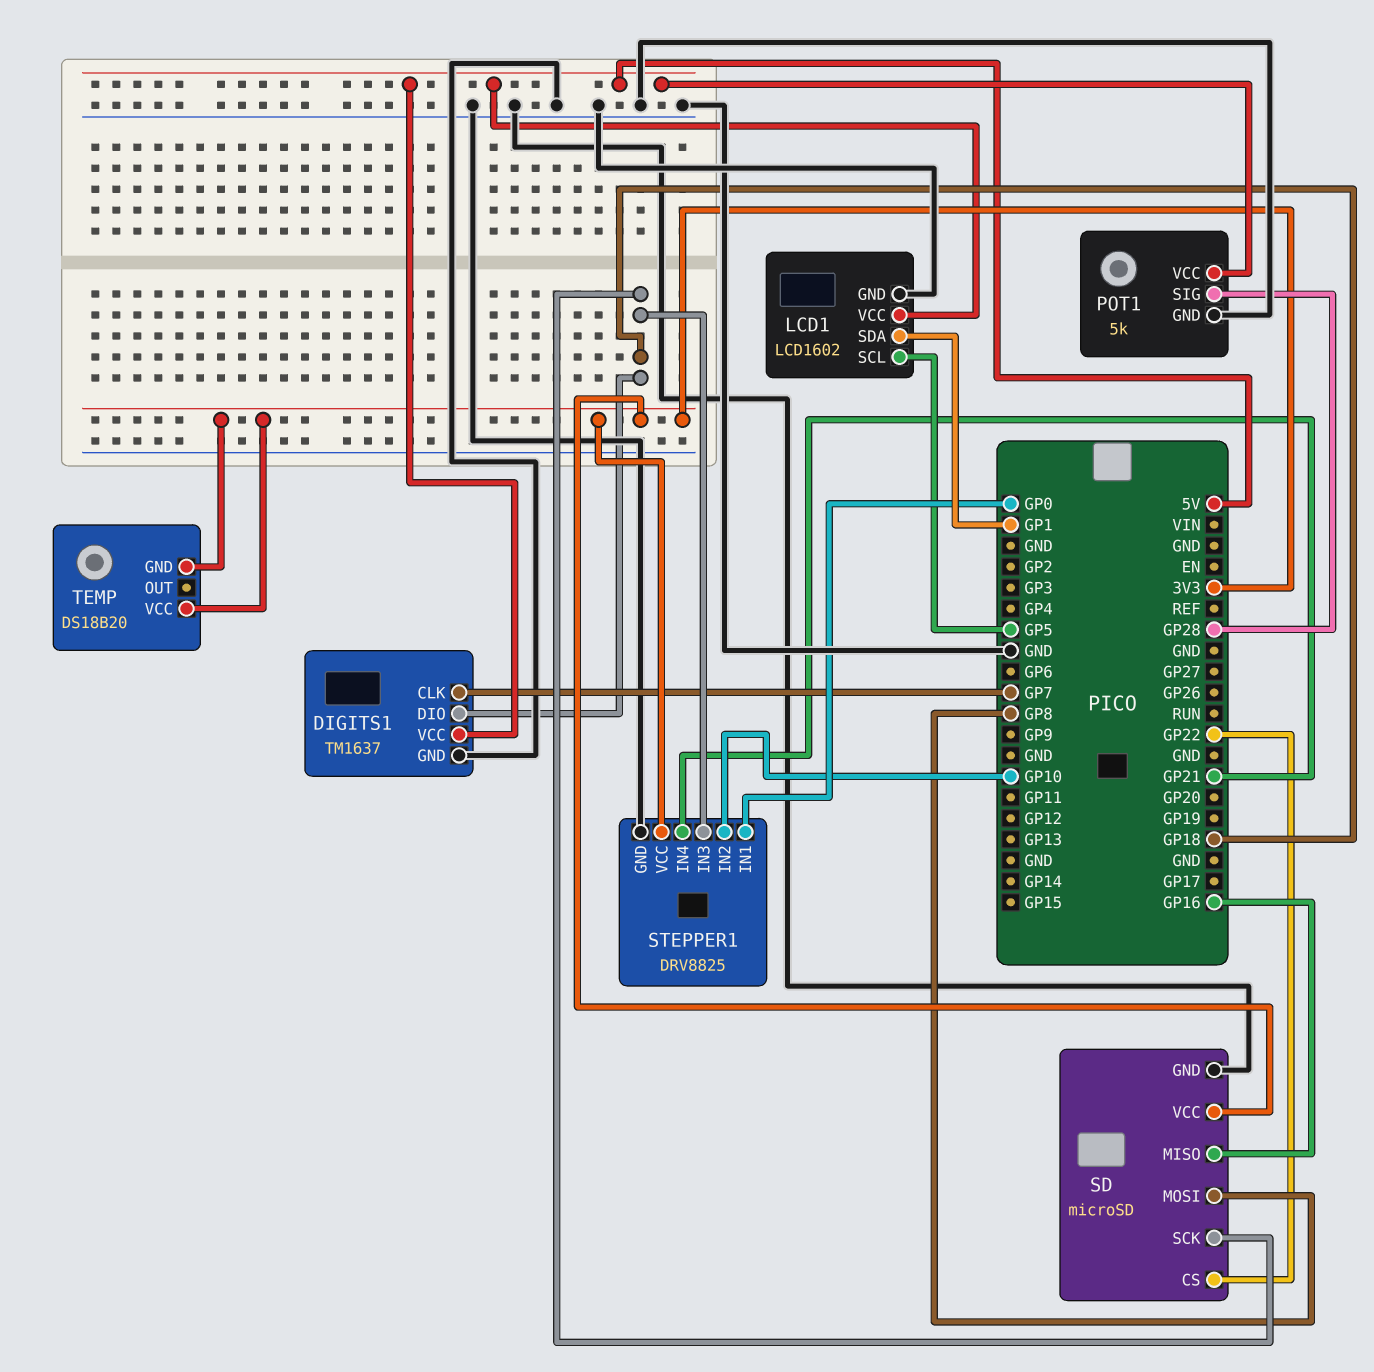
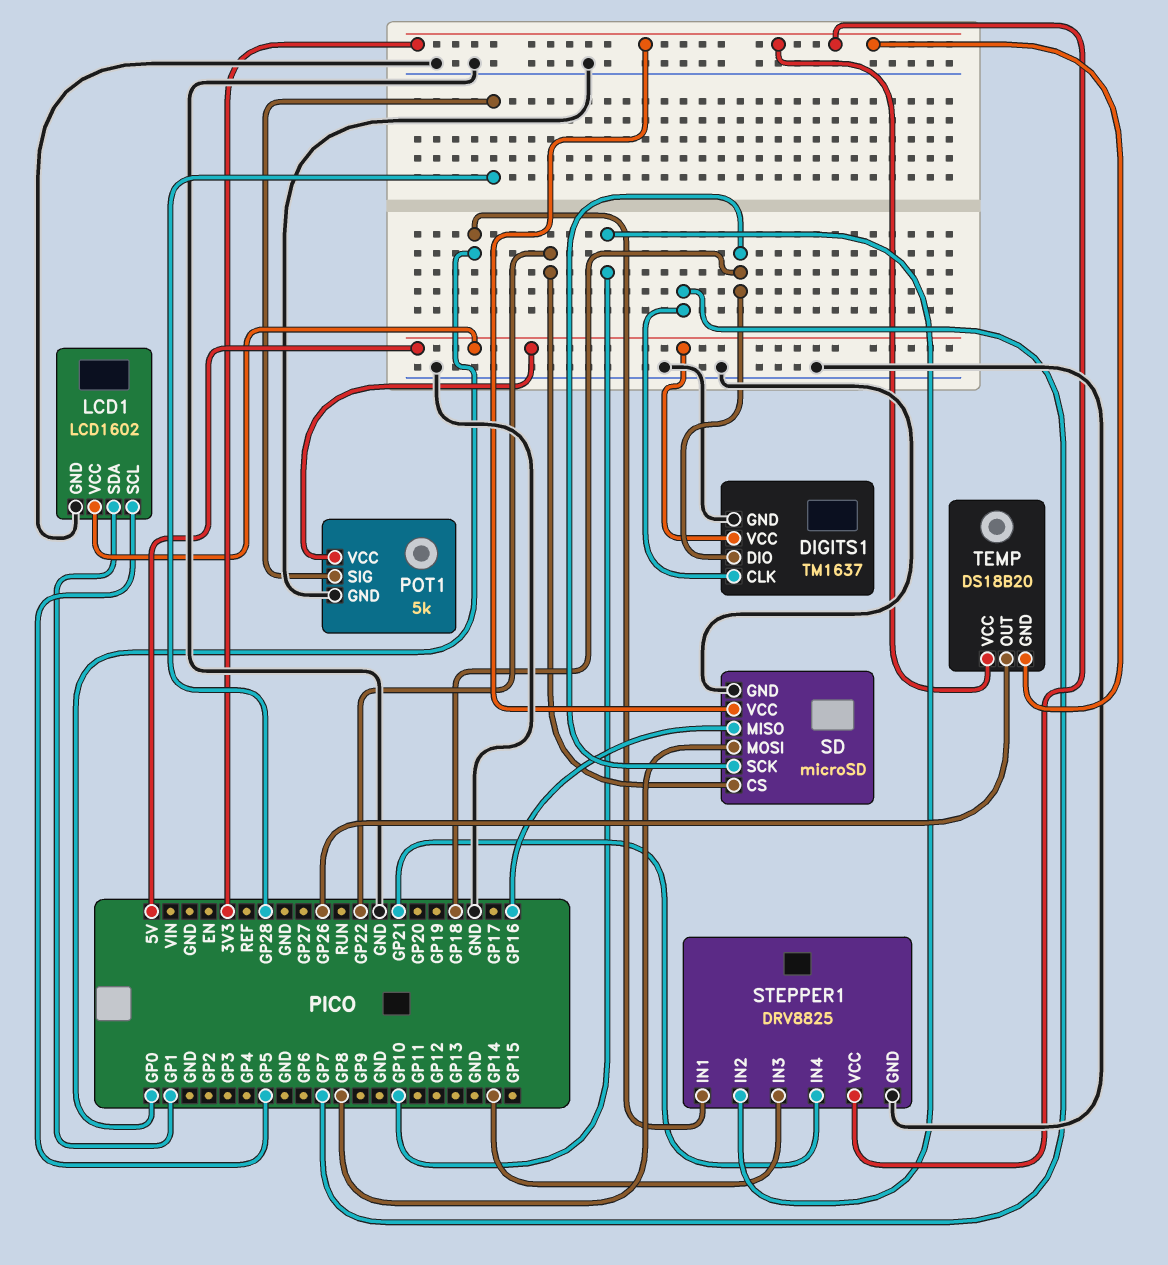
STEPPER1 pin IN3: GP18 -> GP14
TEMP pin OUT: none -> GP26

